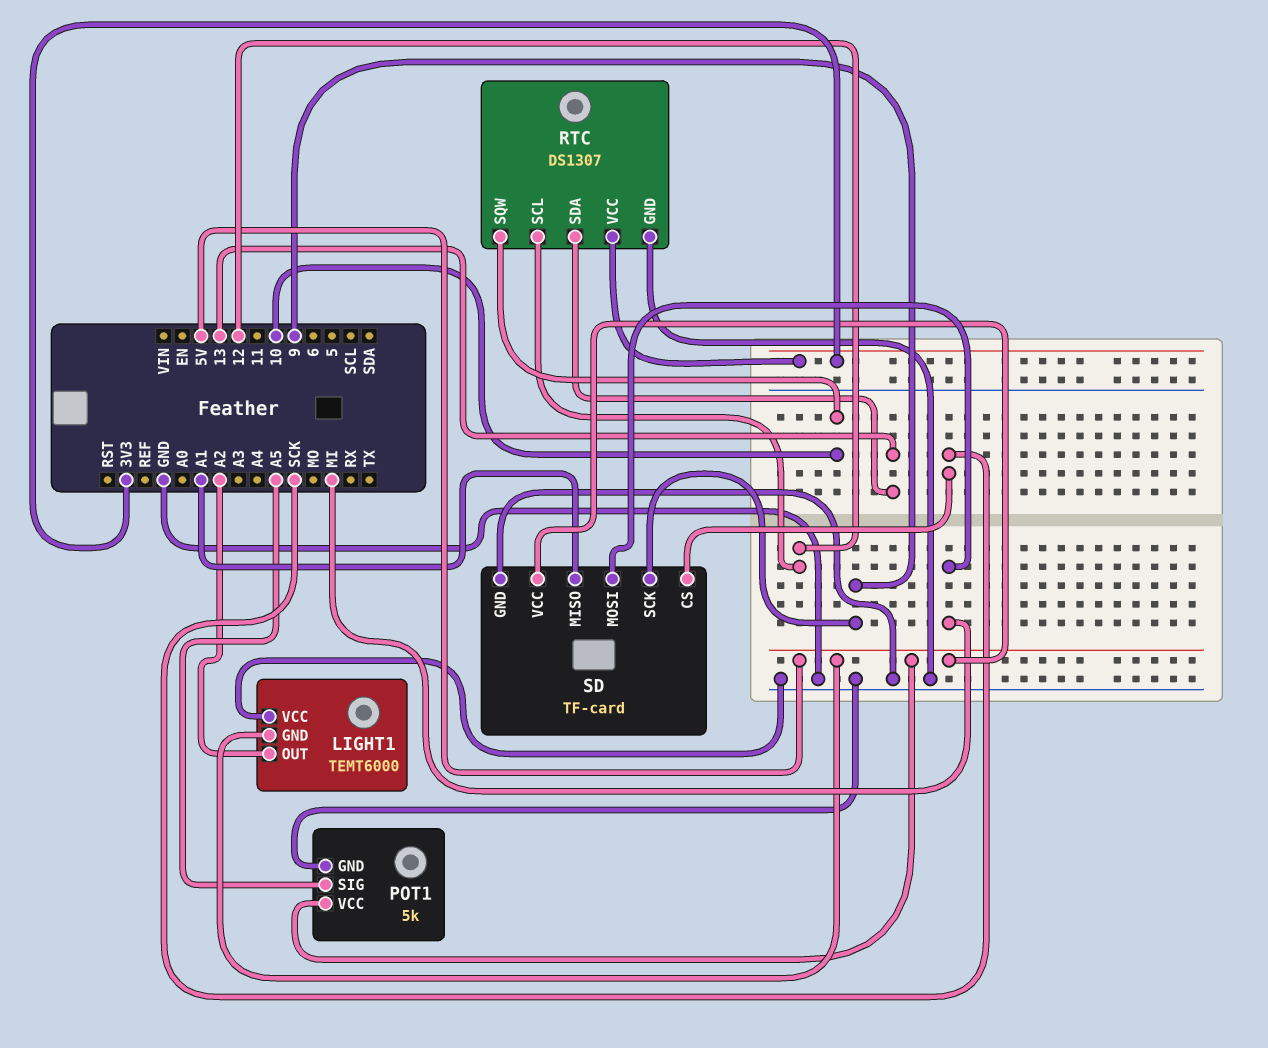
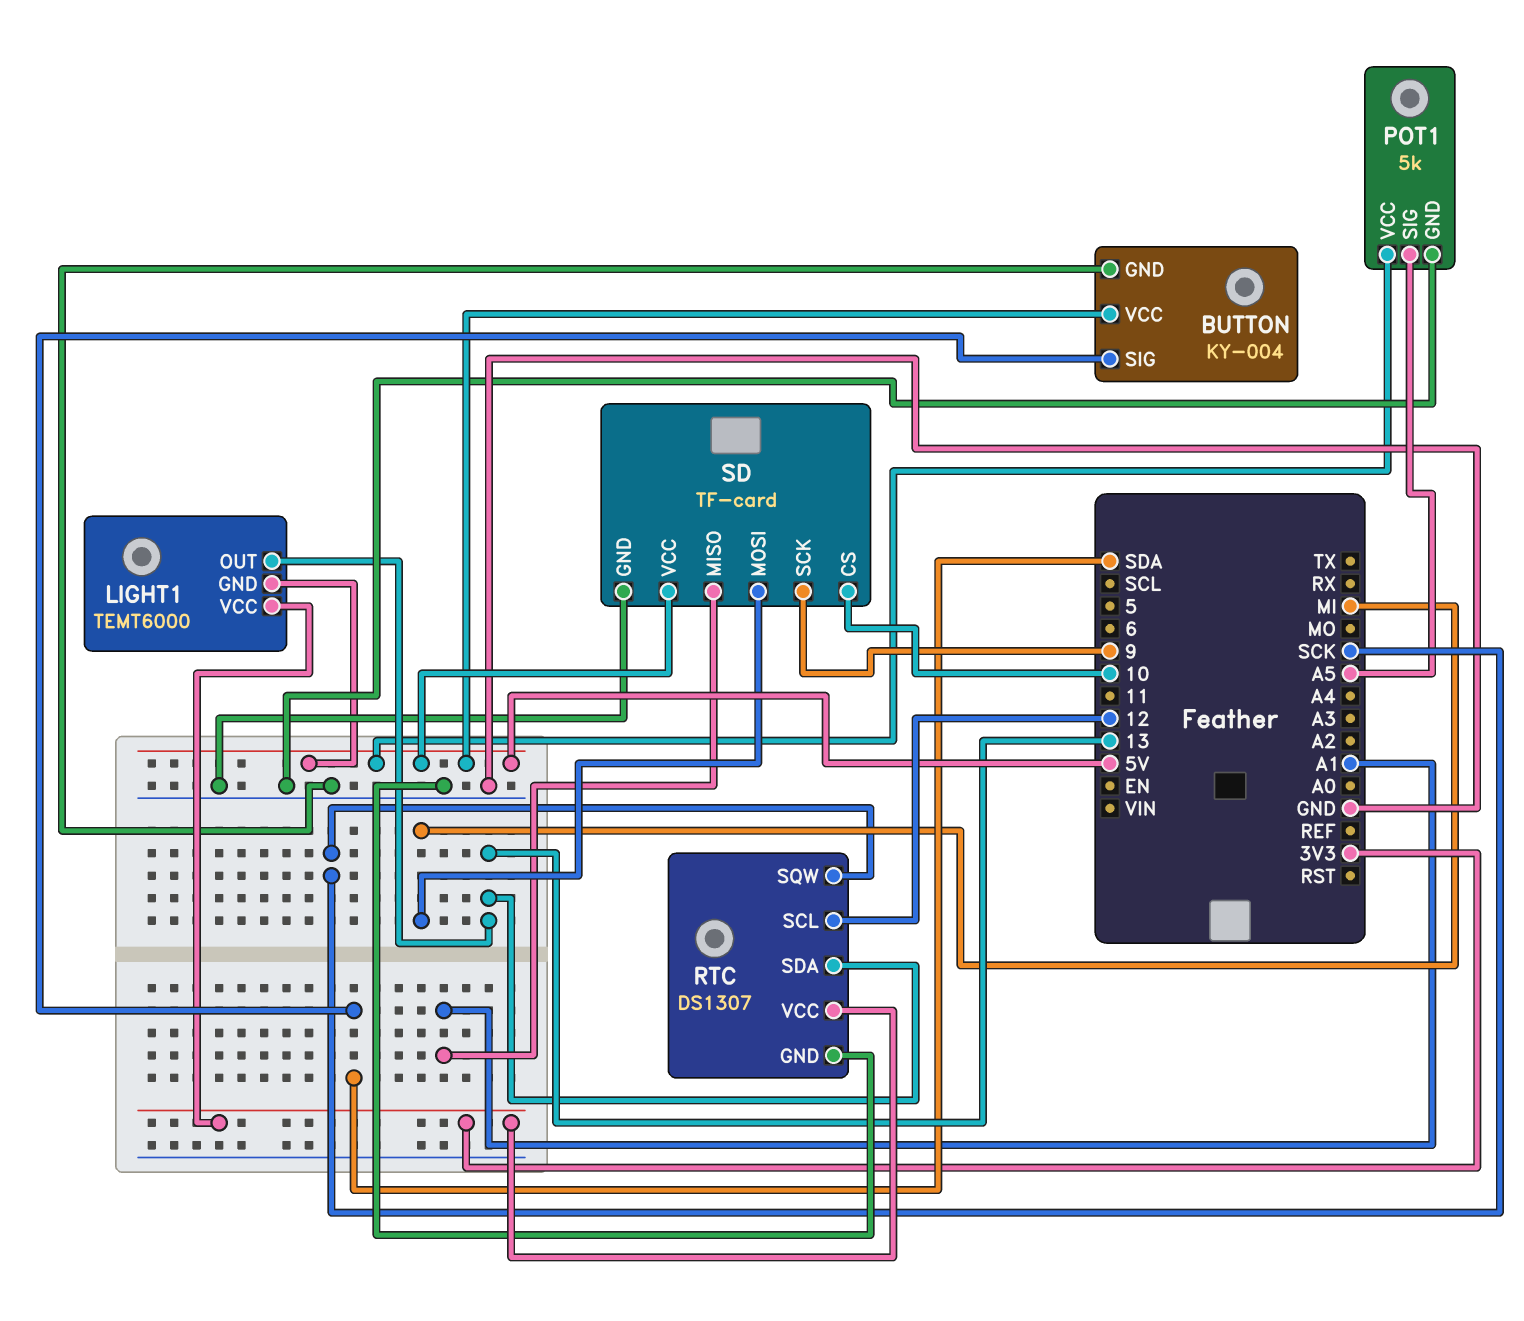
BUTTON: none -> KY-004
BUTTON pin GND: none -> GND
BUTTON pin SIG: none -> SDA
BUTTON pin VCC: none -> 5V
LIGHT1 pin OUT: A2 -> 13
LIGHT1 pin VCC: GND -> 3V3
RTC pin SQW: 10 -> SCK
SD pin CS: SCK -> 10

